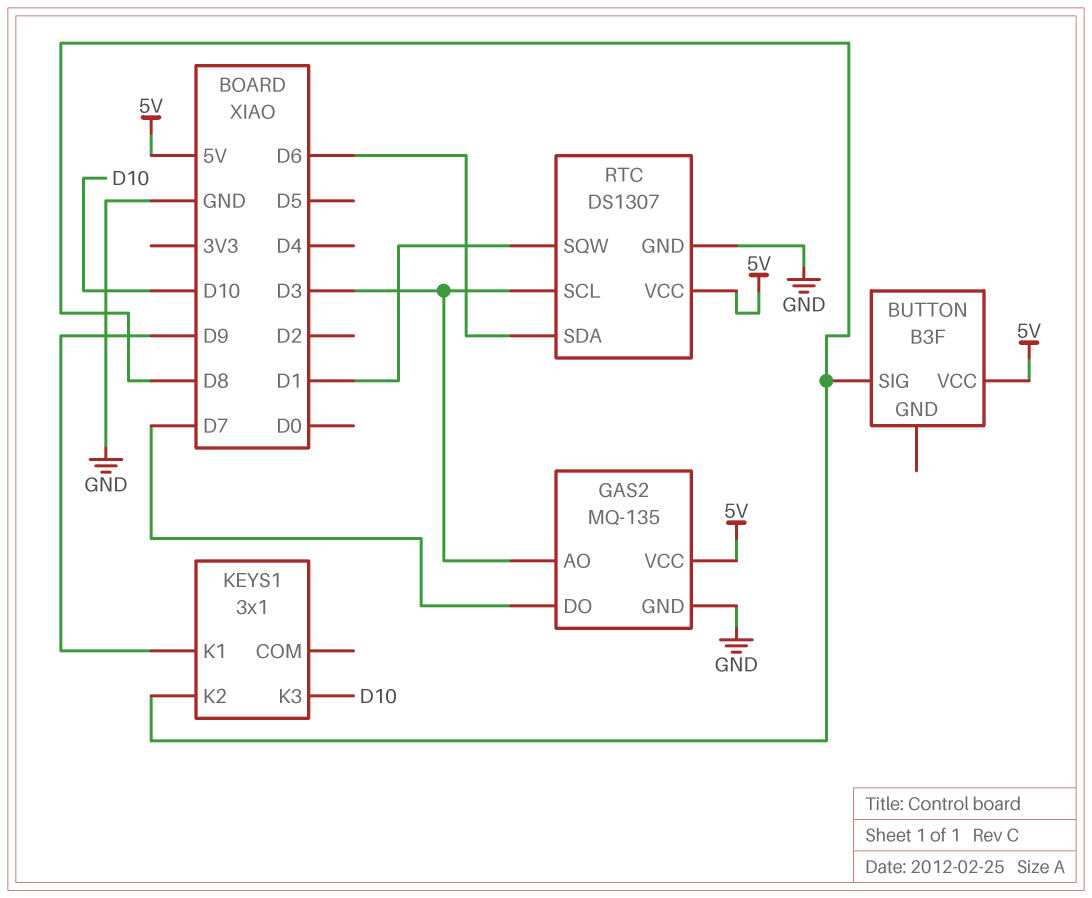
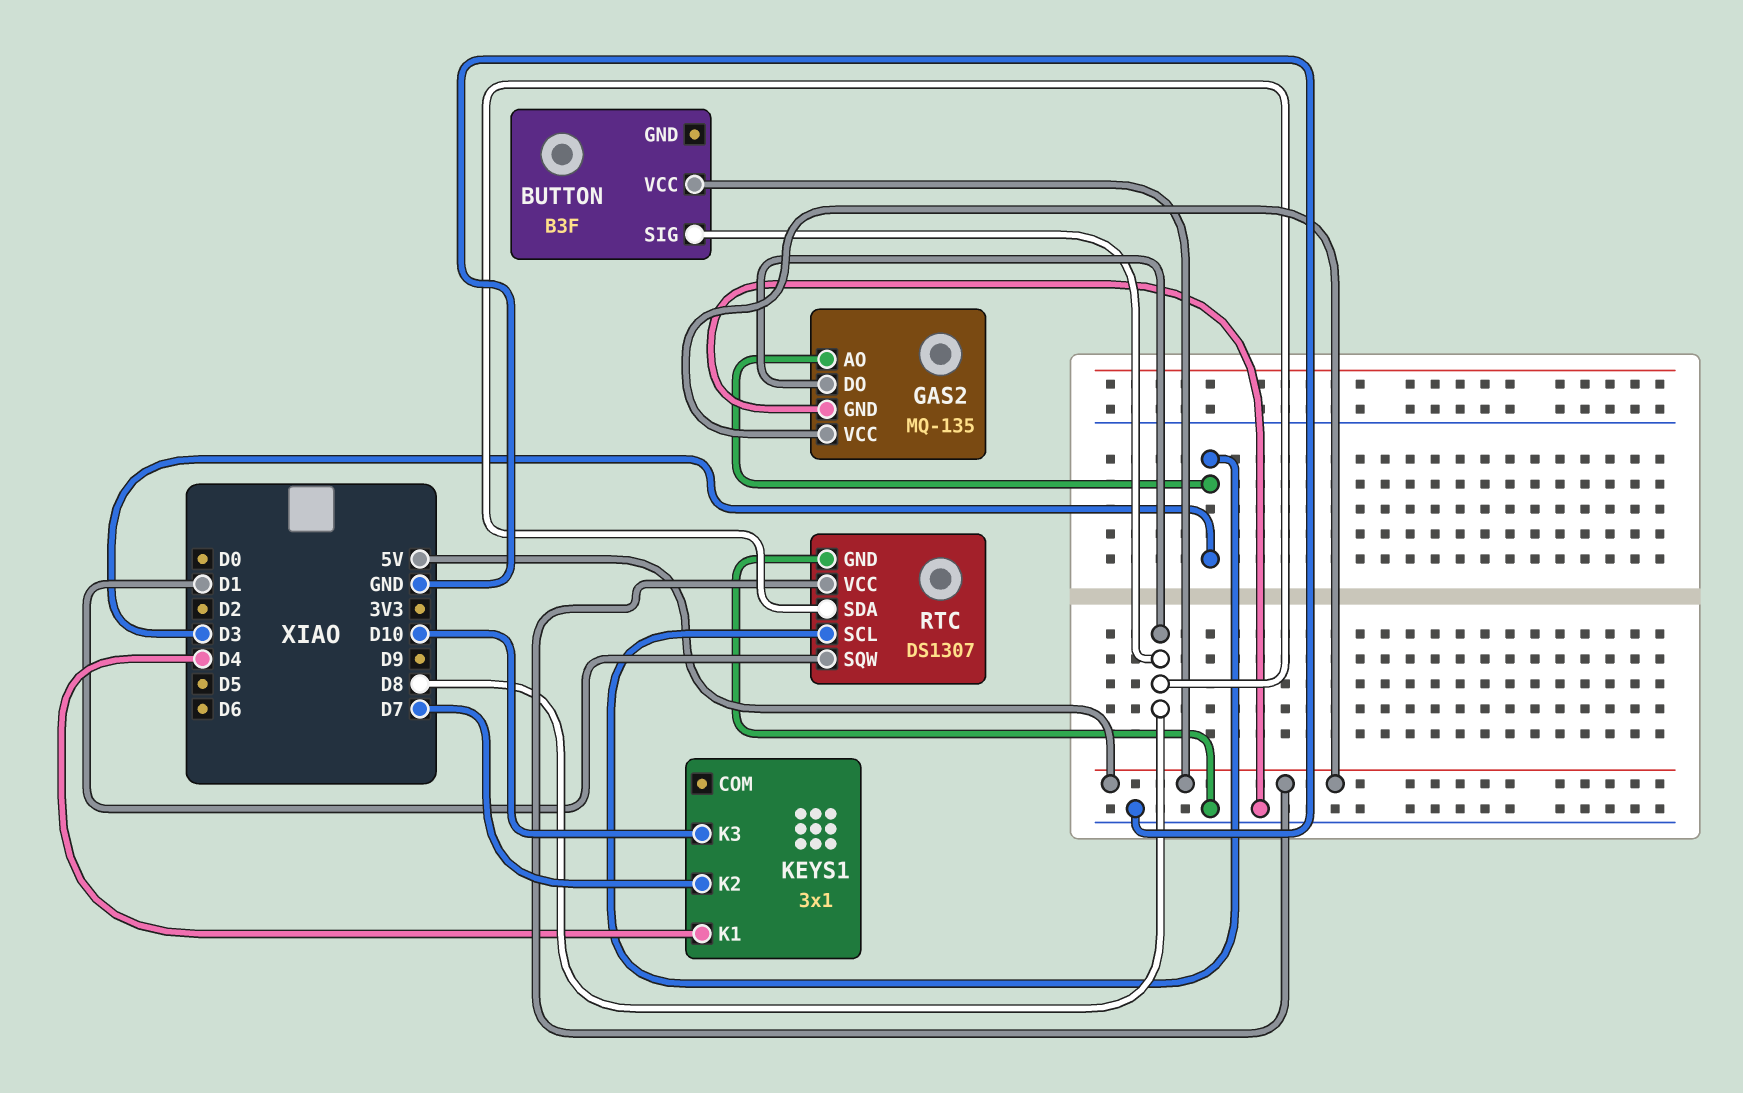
GAS2 pin DO: D7 -> D8
KEYS1 pin K1: D9 -> D4
KEYS1 pin K2: D8 -> D7
RTC pin SDA: D6 -> D8

